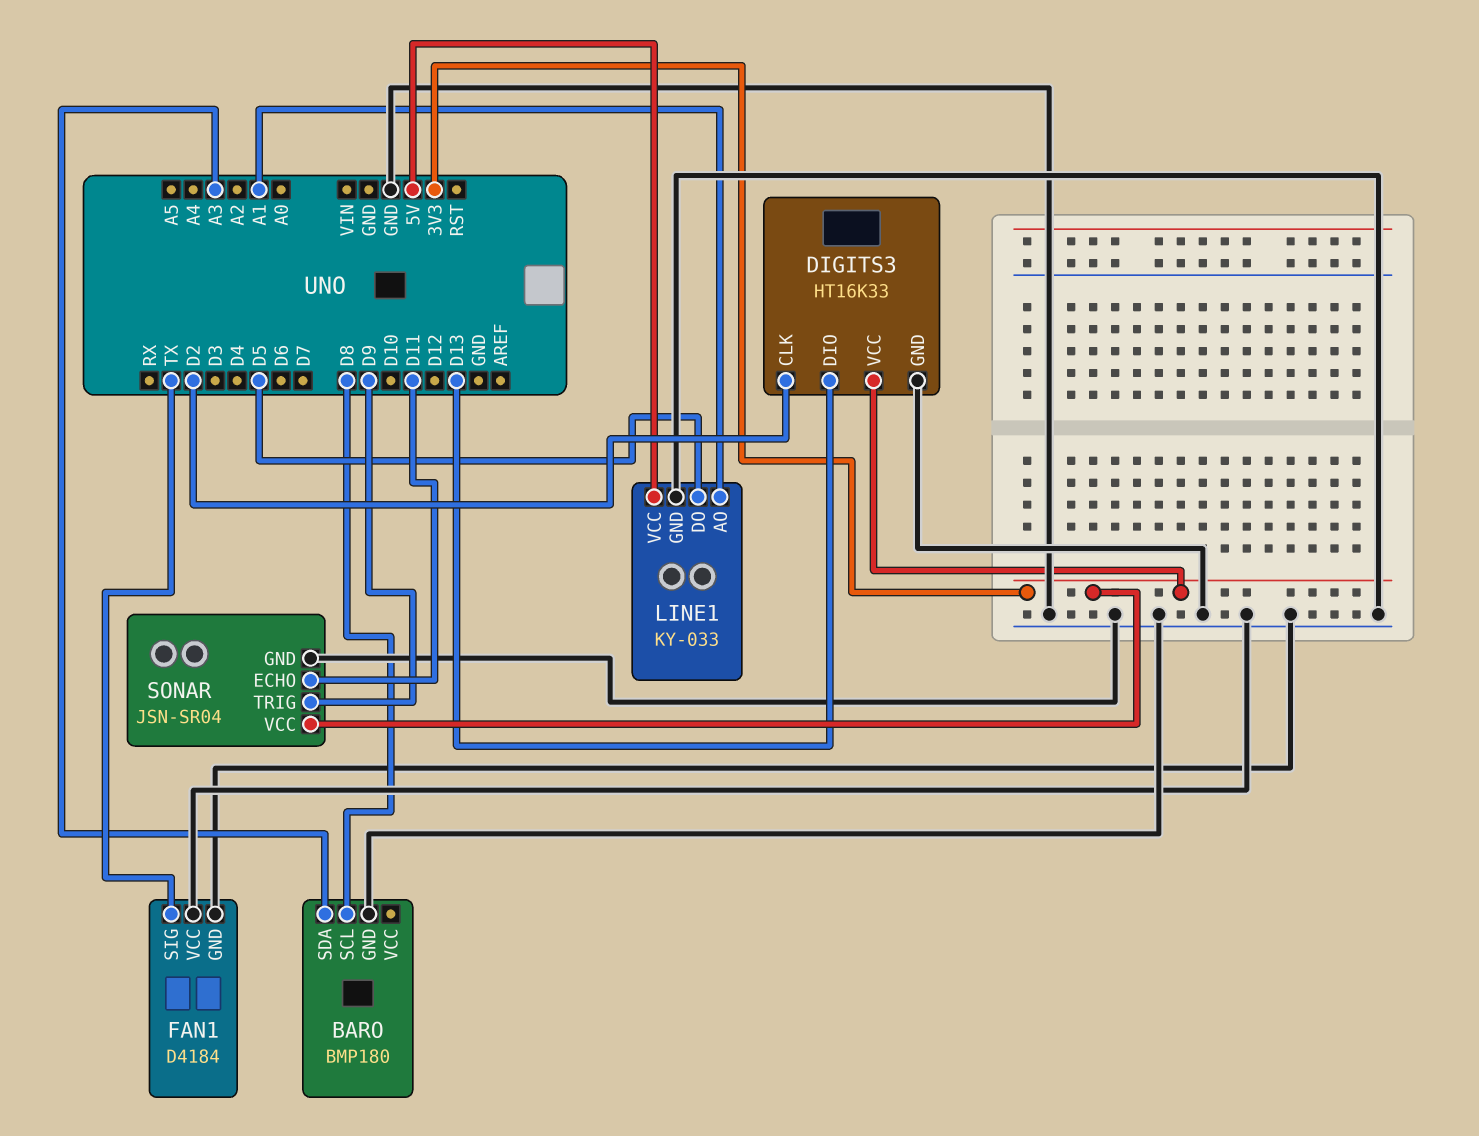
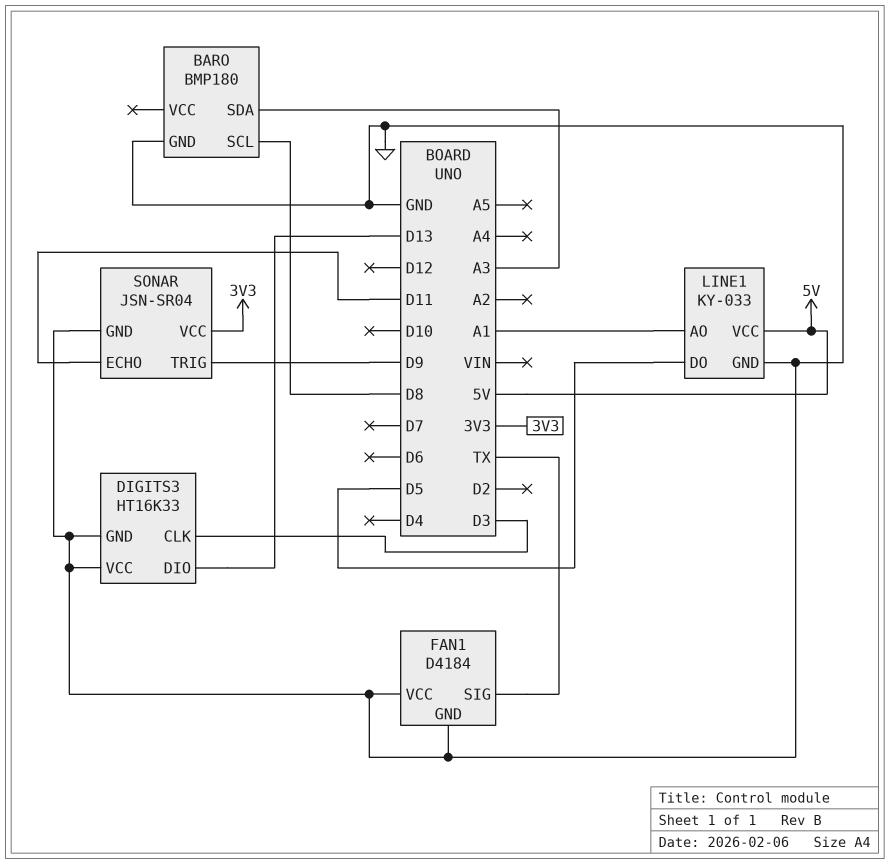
DIGITS3 pin CLK: D2 -> D3
DIGITS3 pin VCC: 3V3 -> GND

